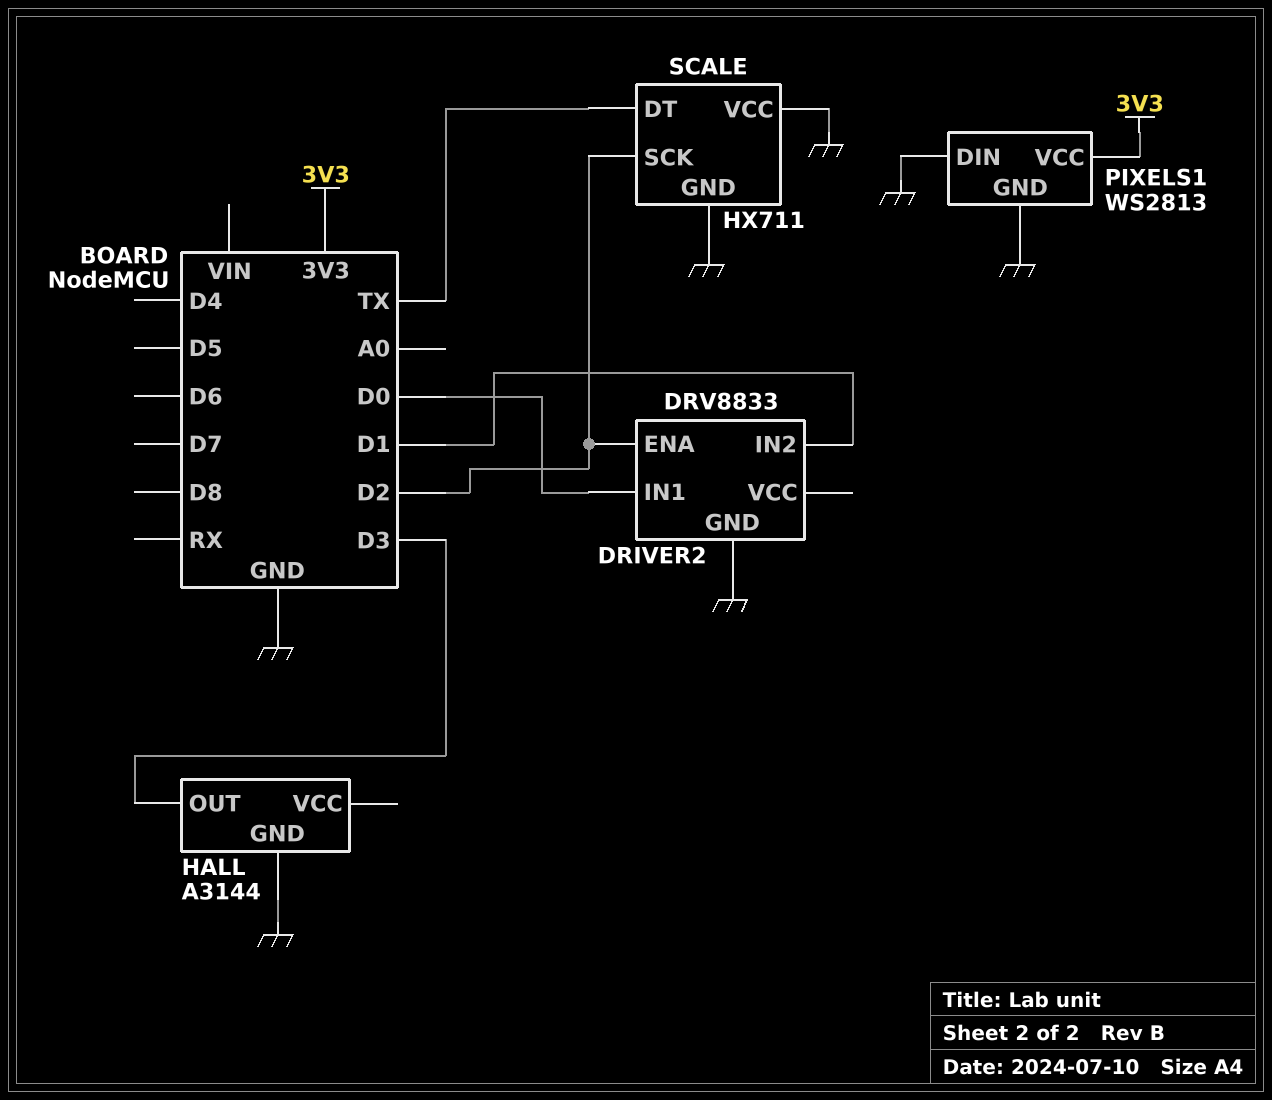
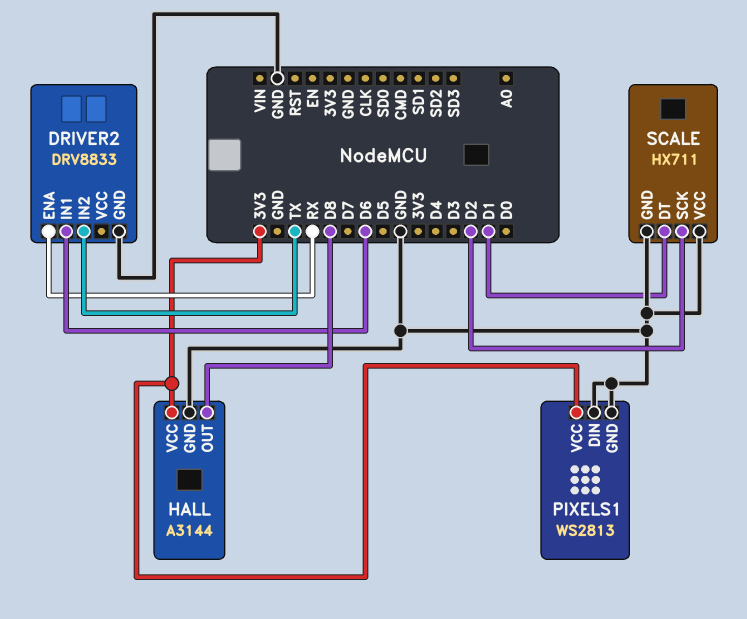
DRIVER2 pin ENA: D2 -> RX
DRIVER2 pin IN1: D0 -> D6
DRIVER2 pin IN2: D1 -> TX
HALL pin OUT: D3 -> D8
HALL pin VCC: none -> 3V3
SCALE pin DT: TX -> D1

